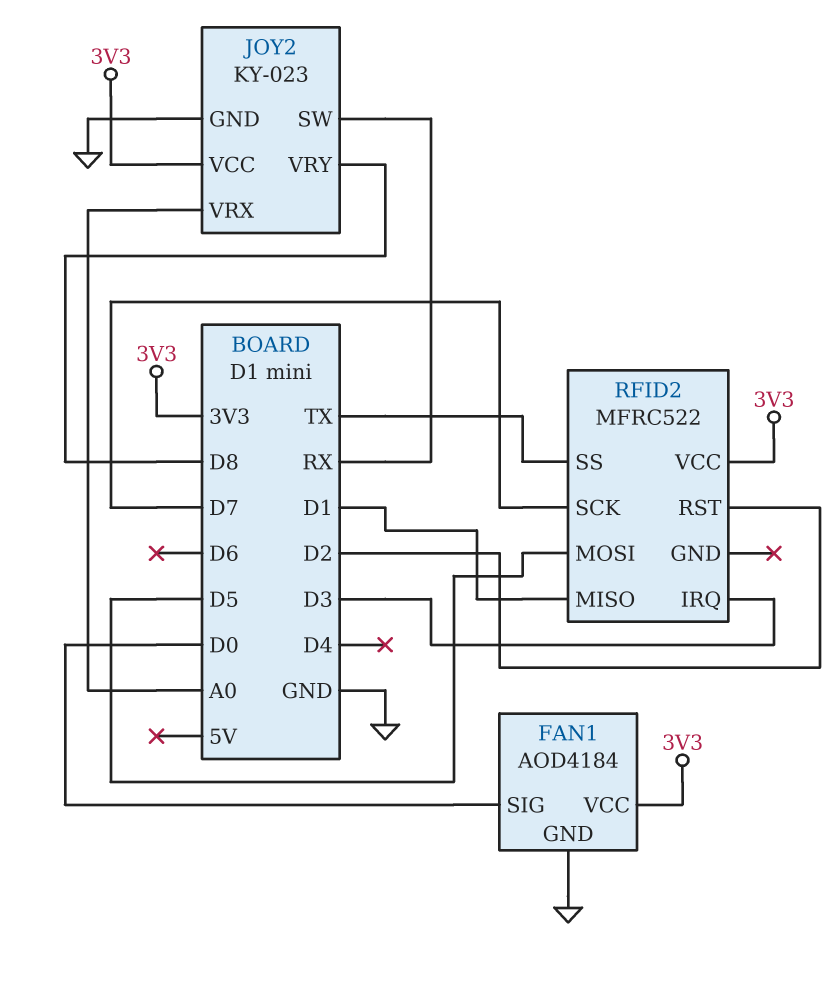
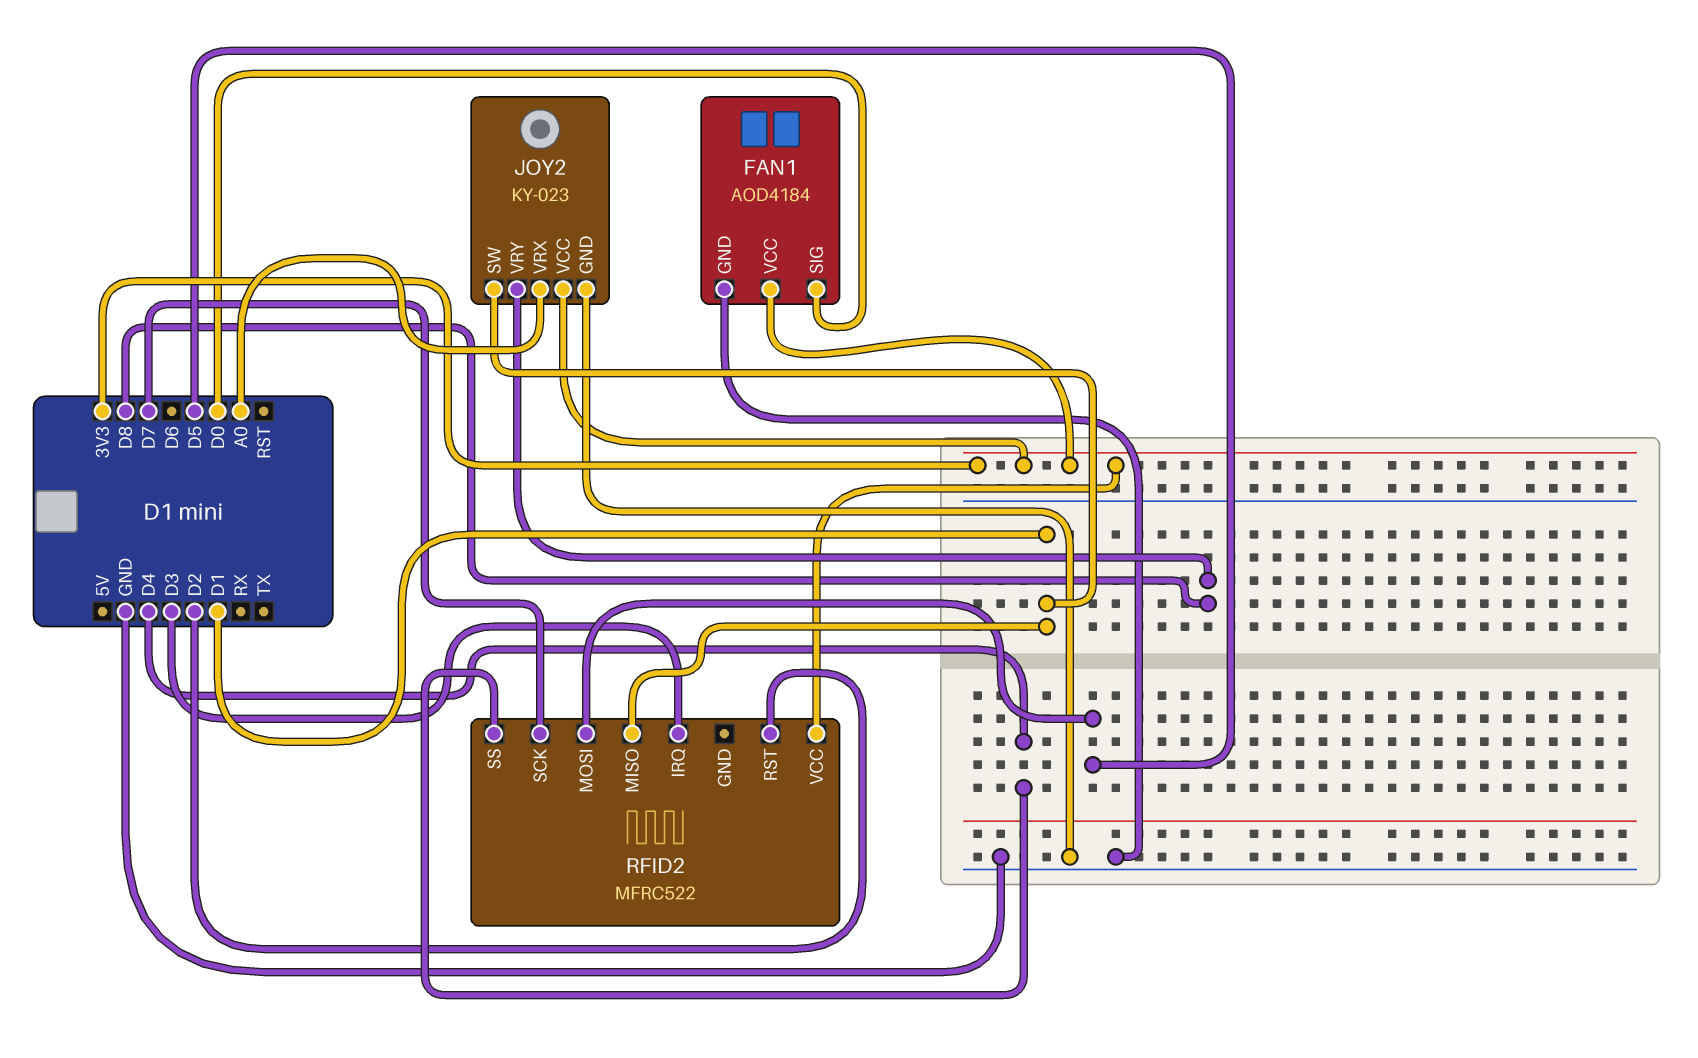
JOY2 pin SW: RX -> D1
RFID2 pin SS: TX -> D4

